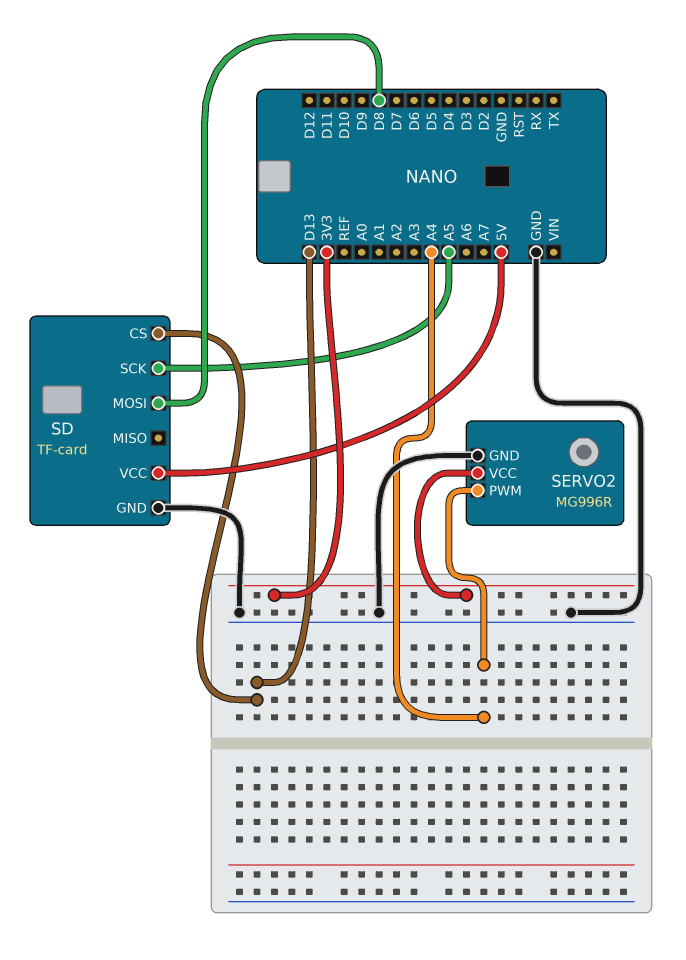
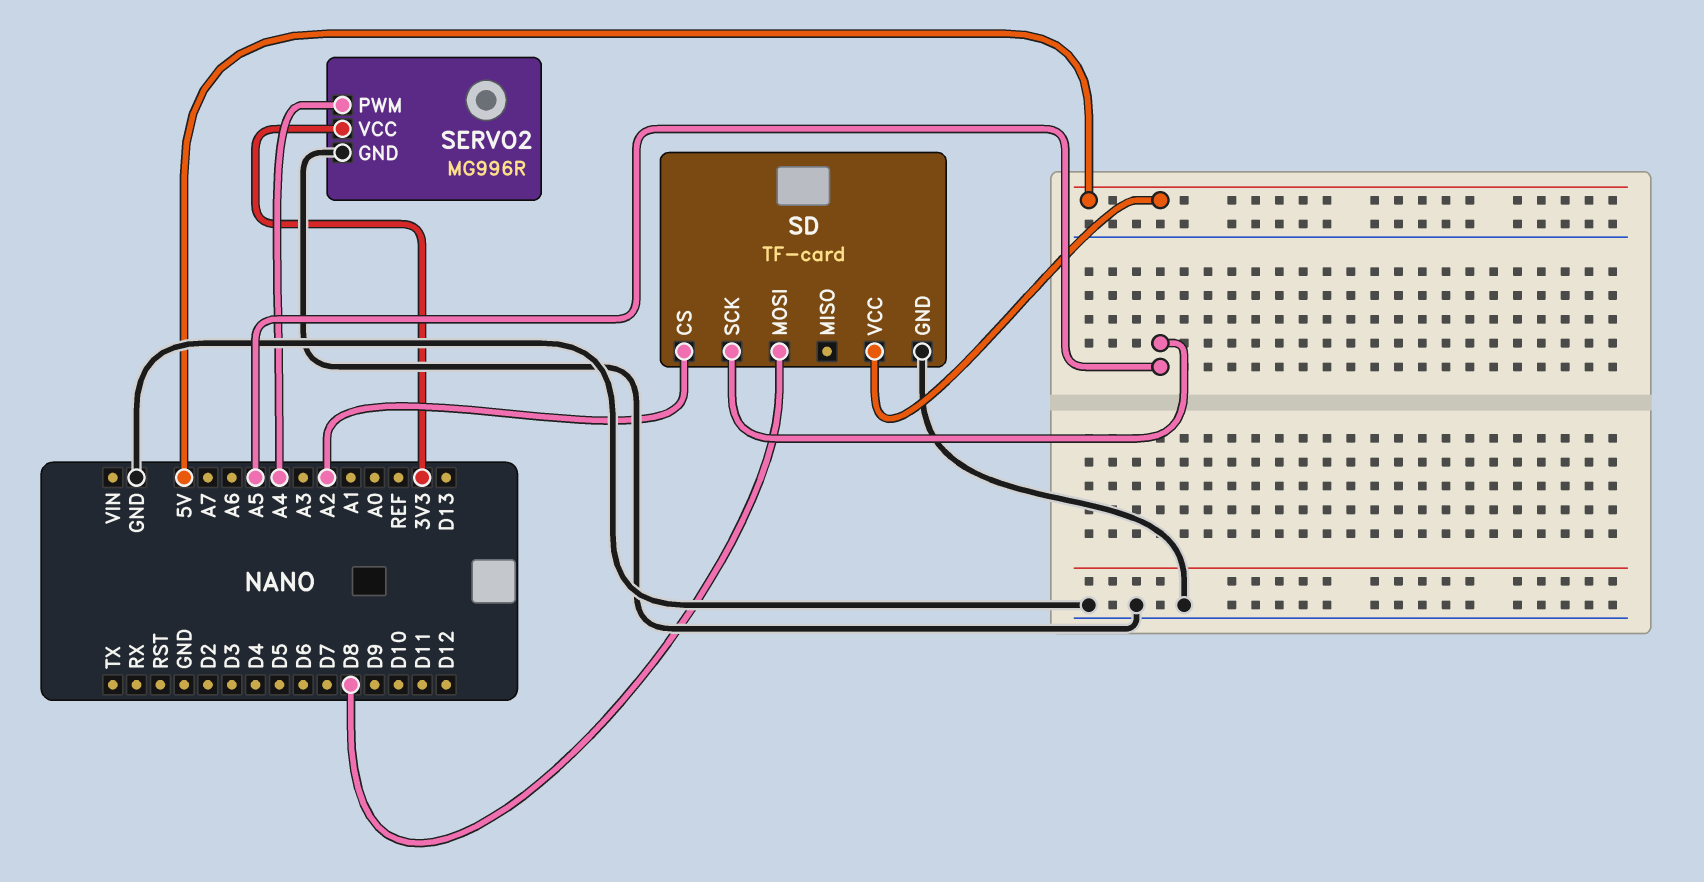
SD pin CS: D13 -> A2

